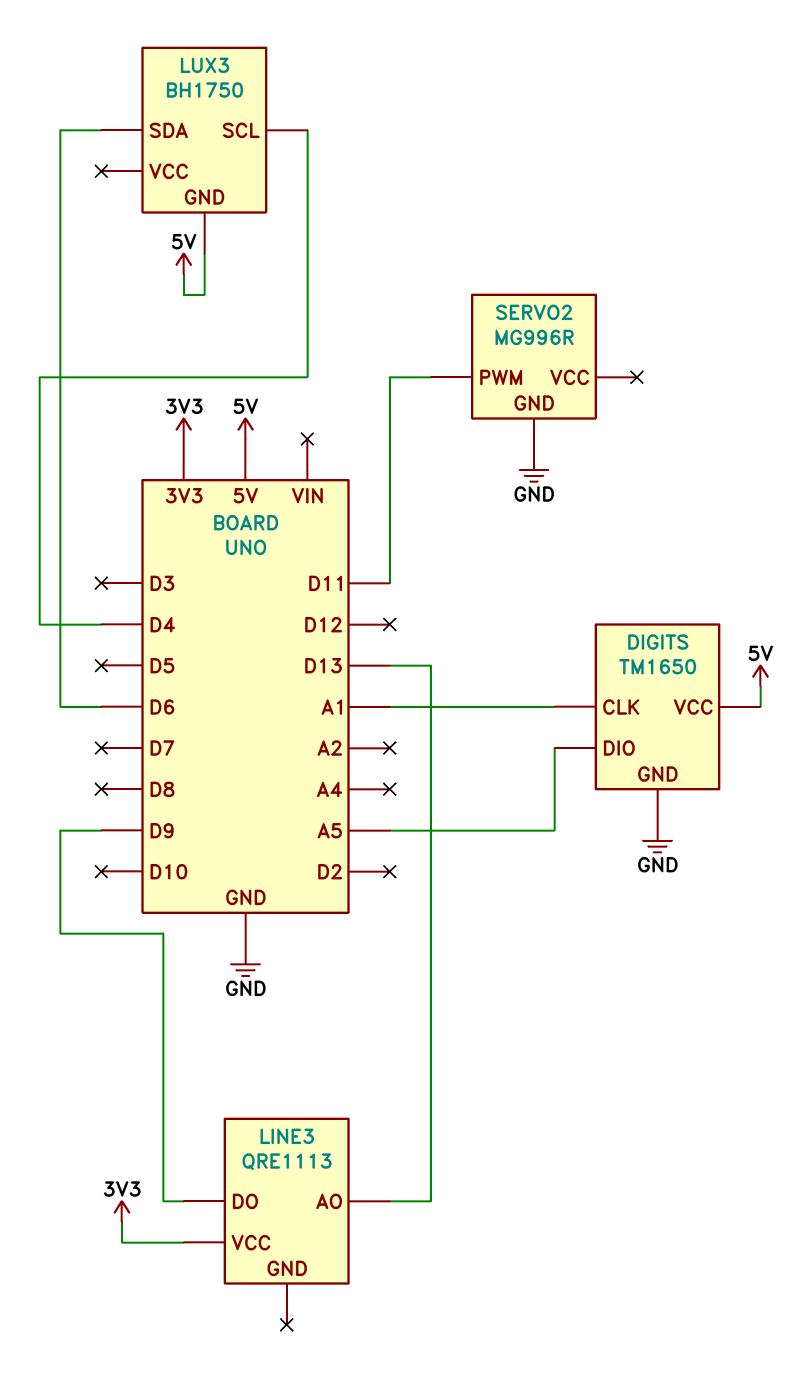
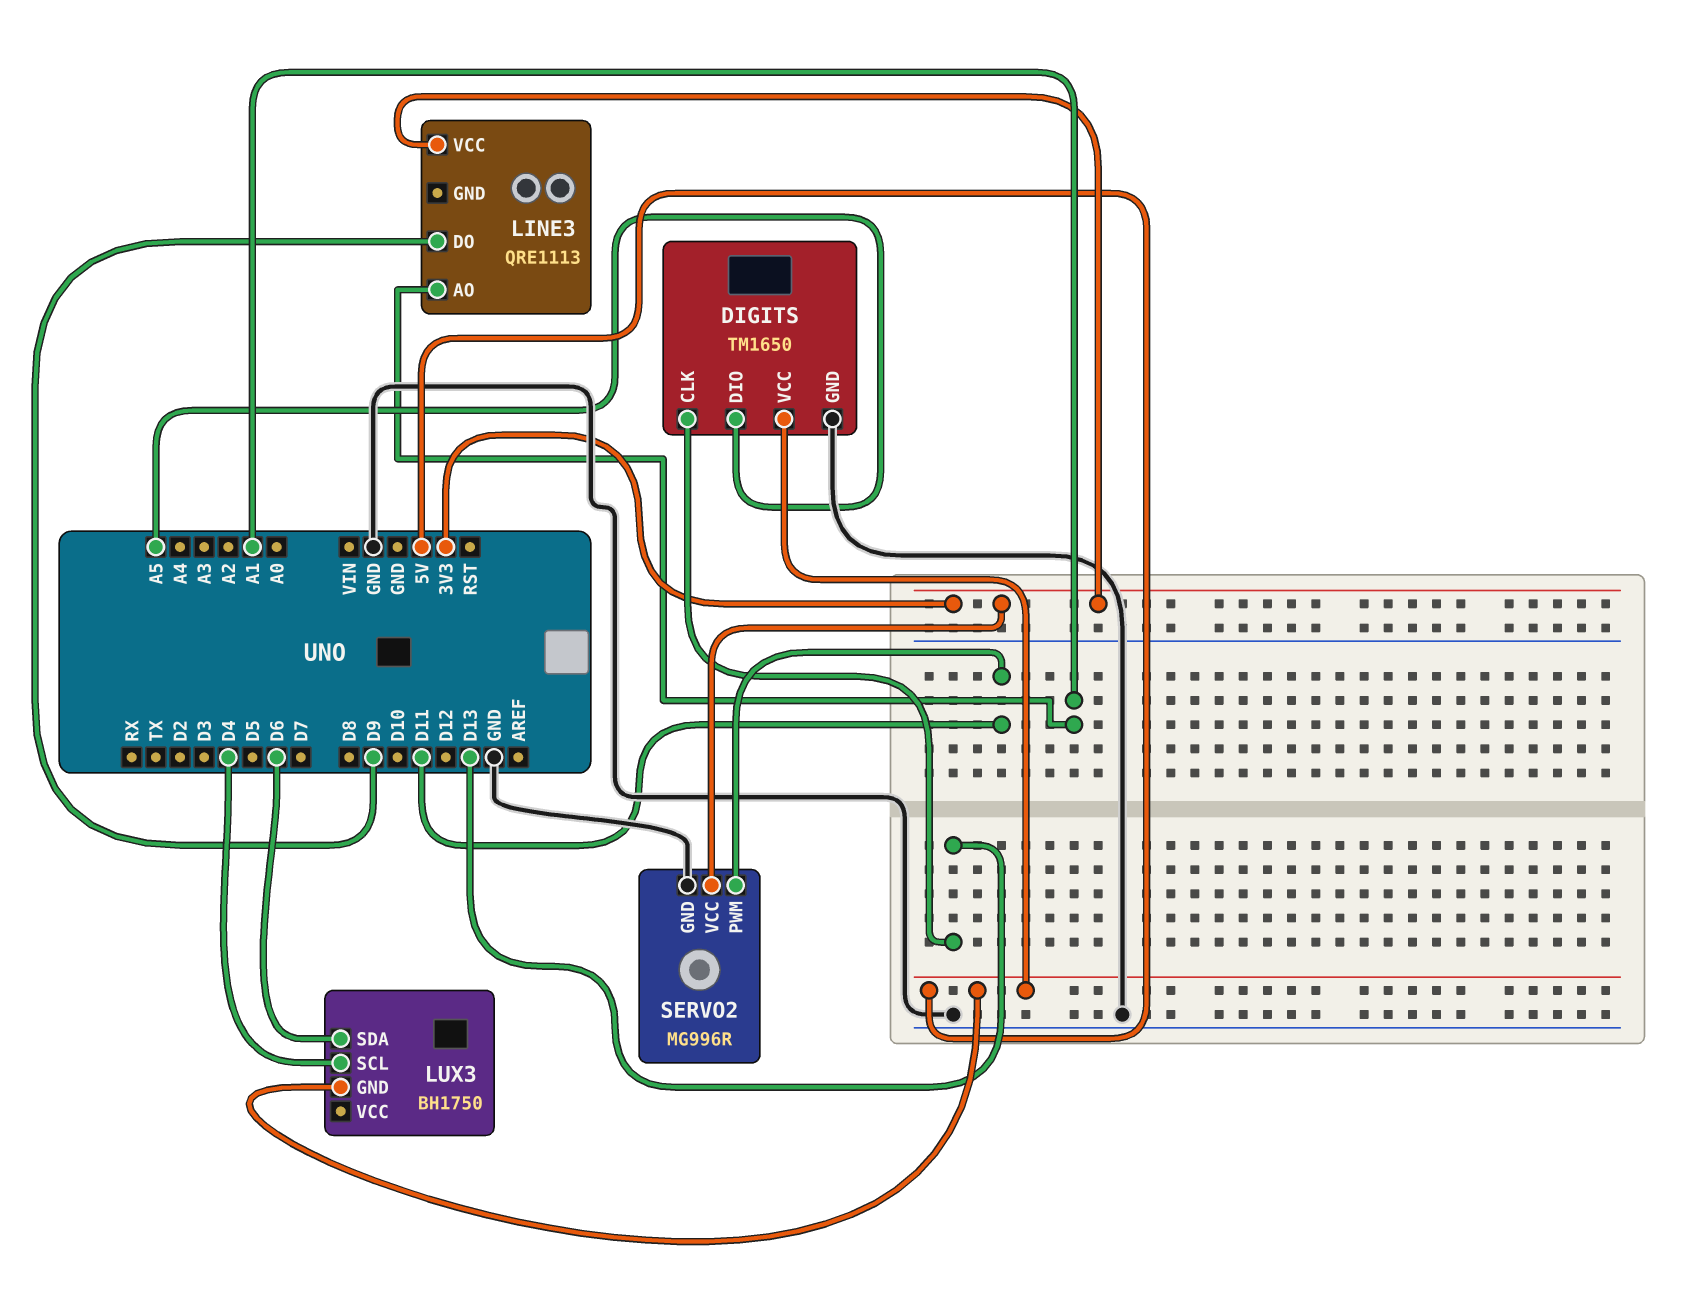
DIGITS pin CLK: A1 -> D13
LINE3 pin AO: D13 -> A1
SERVO2 pin VCC: none -> 3V3

